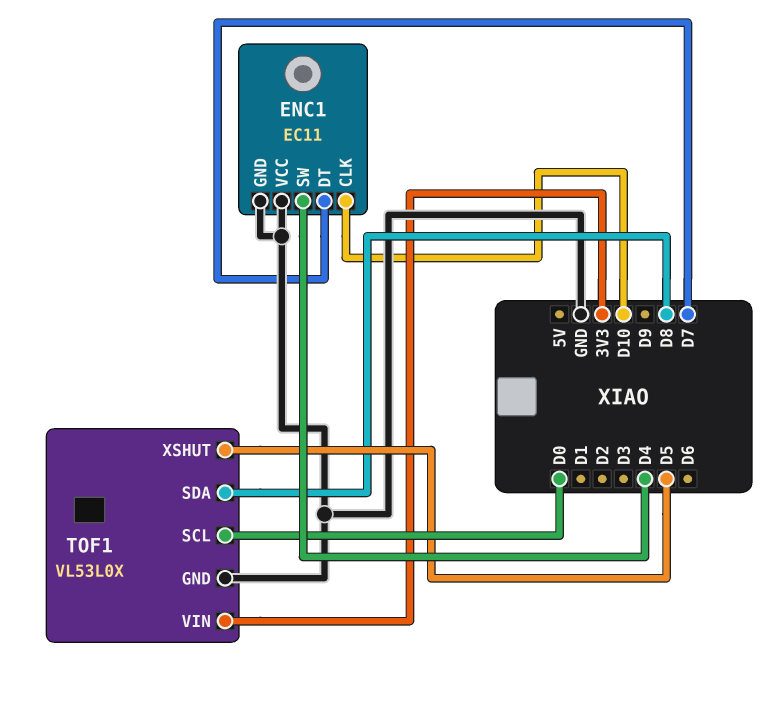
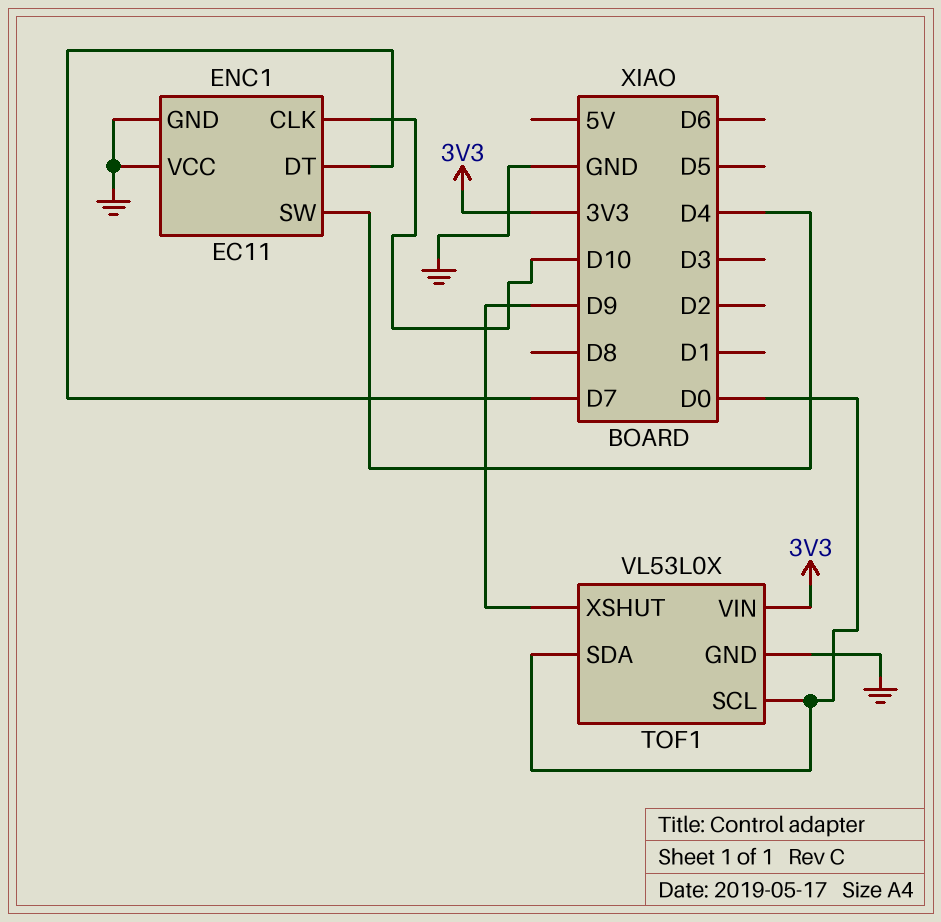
TOF1 pin SDA: D8 -> D0
TOF1 pin XSHUT: D5 -> D9

